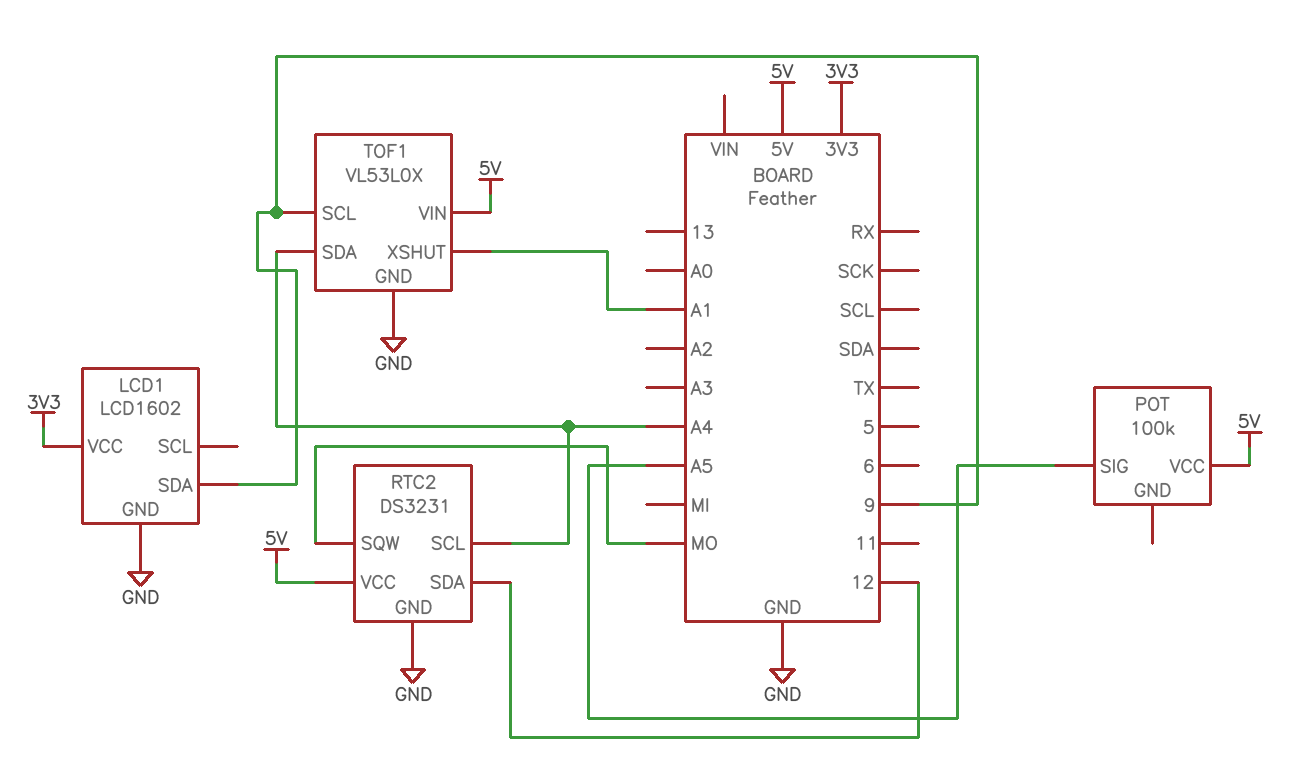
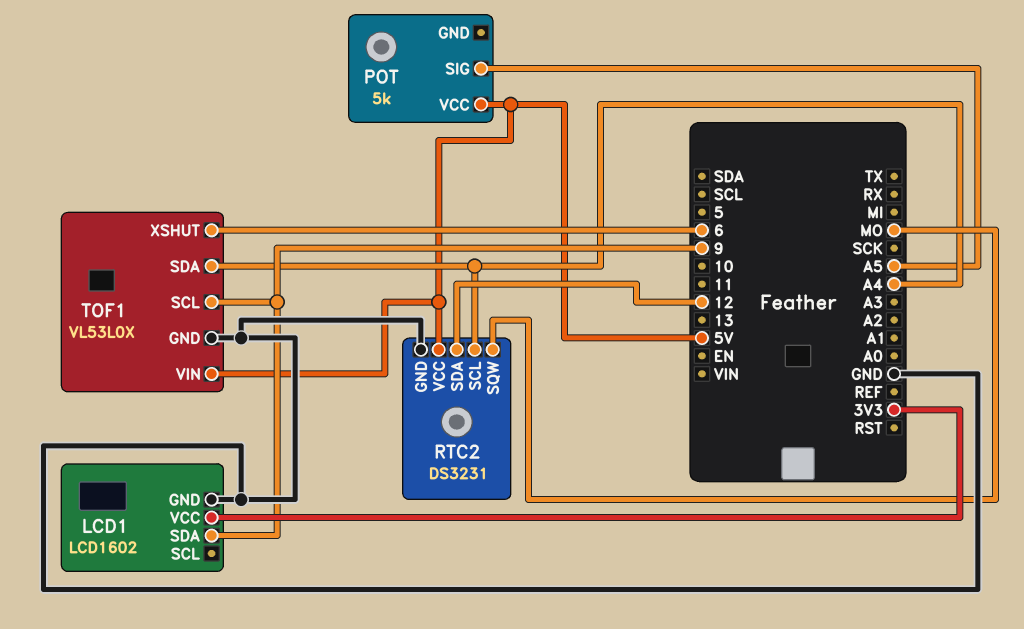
POT: 100k -> 5k
TOF1 pin XSHUT: A1 -> 6

